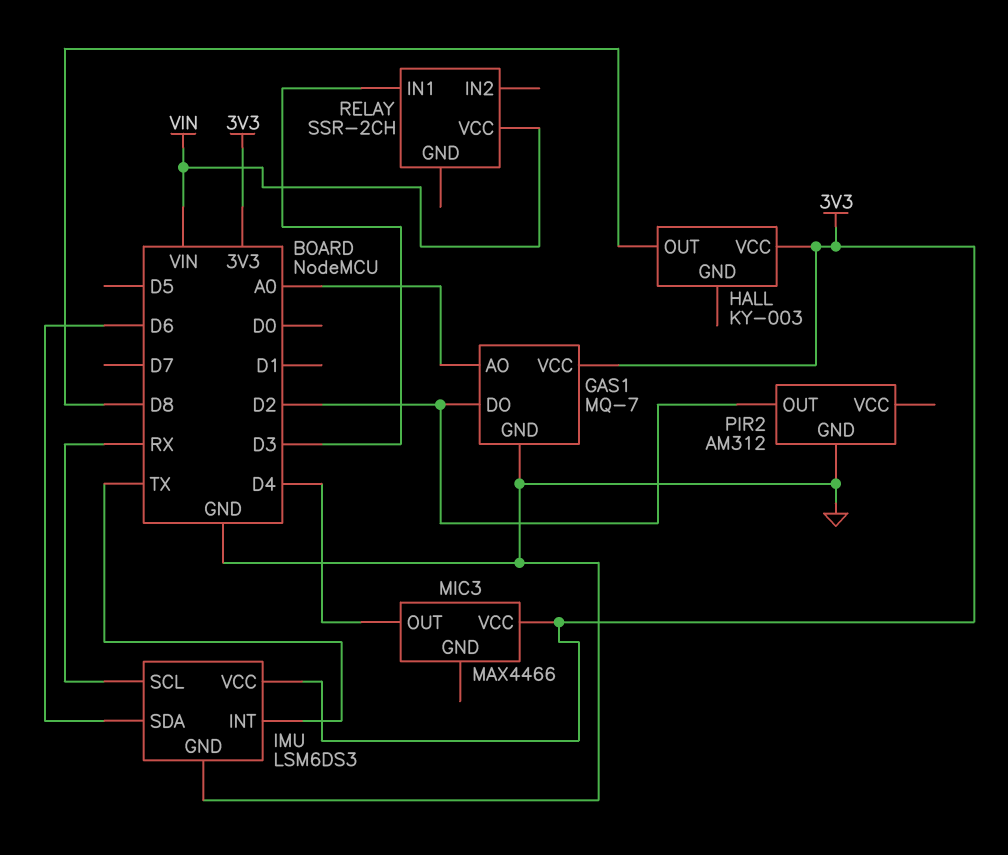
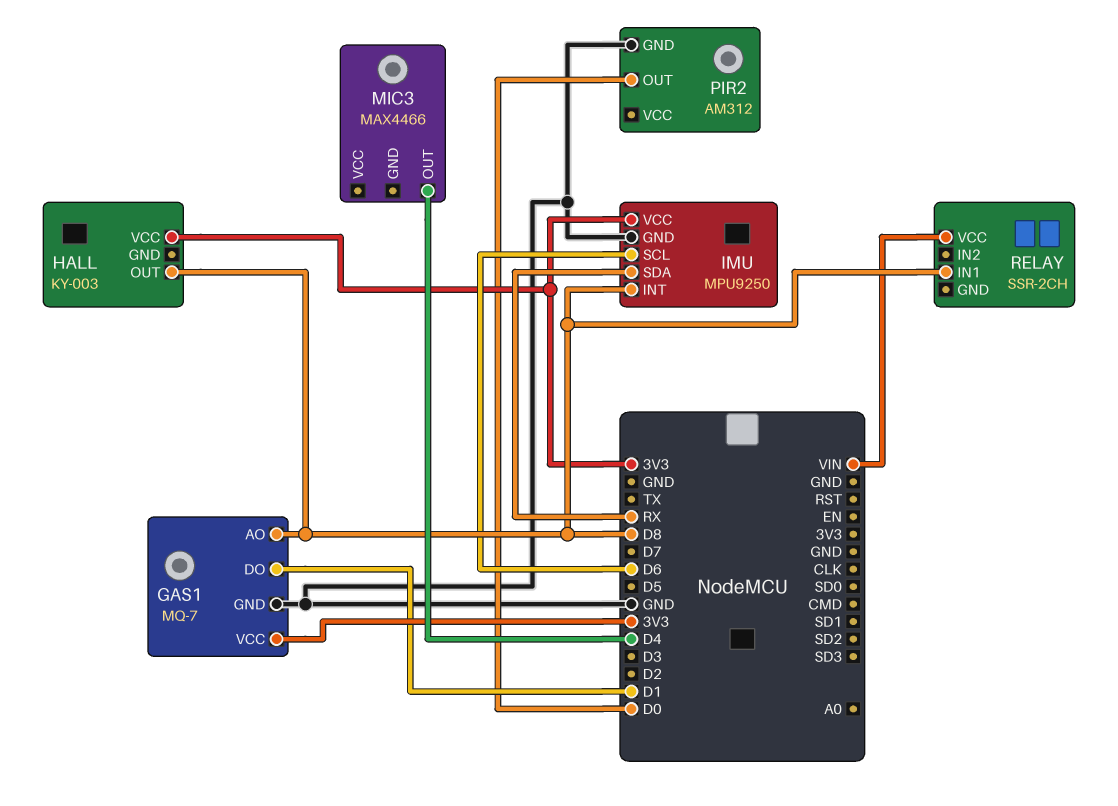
GAS1 pin AO: A0 -> D8
GAS1 pin DO: D2 -> D1
IMU: LSM6DS3 -> MPU9250
IMU pin INT: TX -> D8
IMU pin SCL: RX -> D6
IMU pin SDA: D6 -> RX
MIC3 pin VCC: 3V3 -> none
PIR2 pin OUT: D2 -> D0
RELAY pin IN1: D3 -> D8

